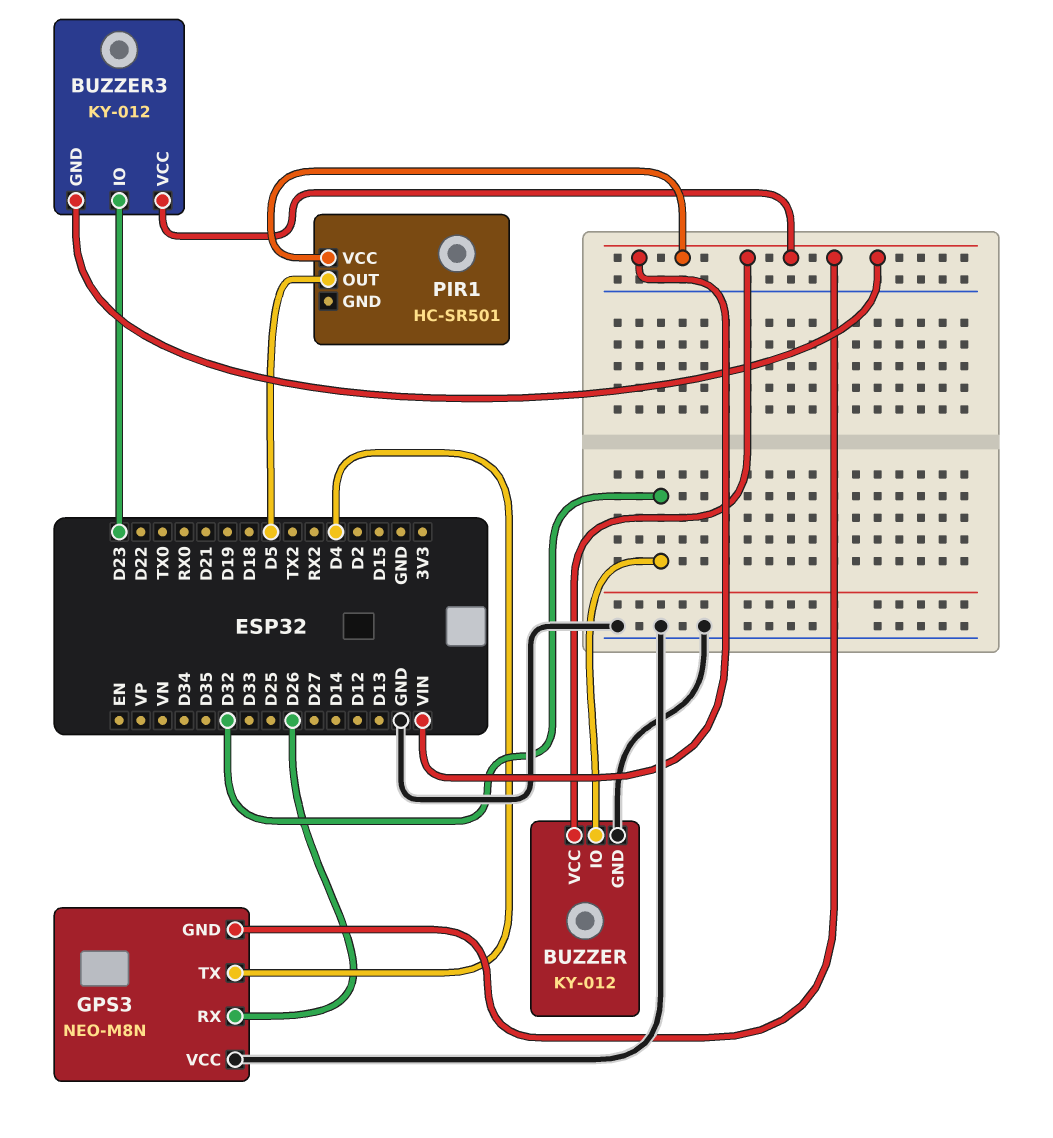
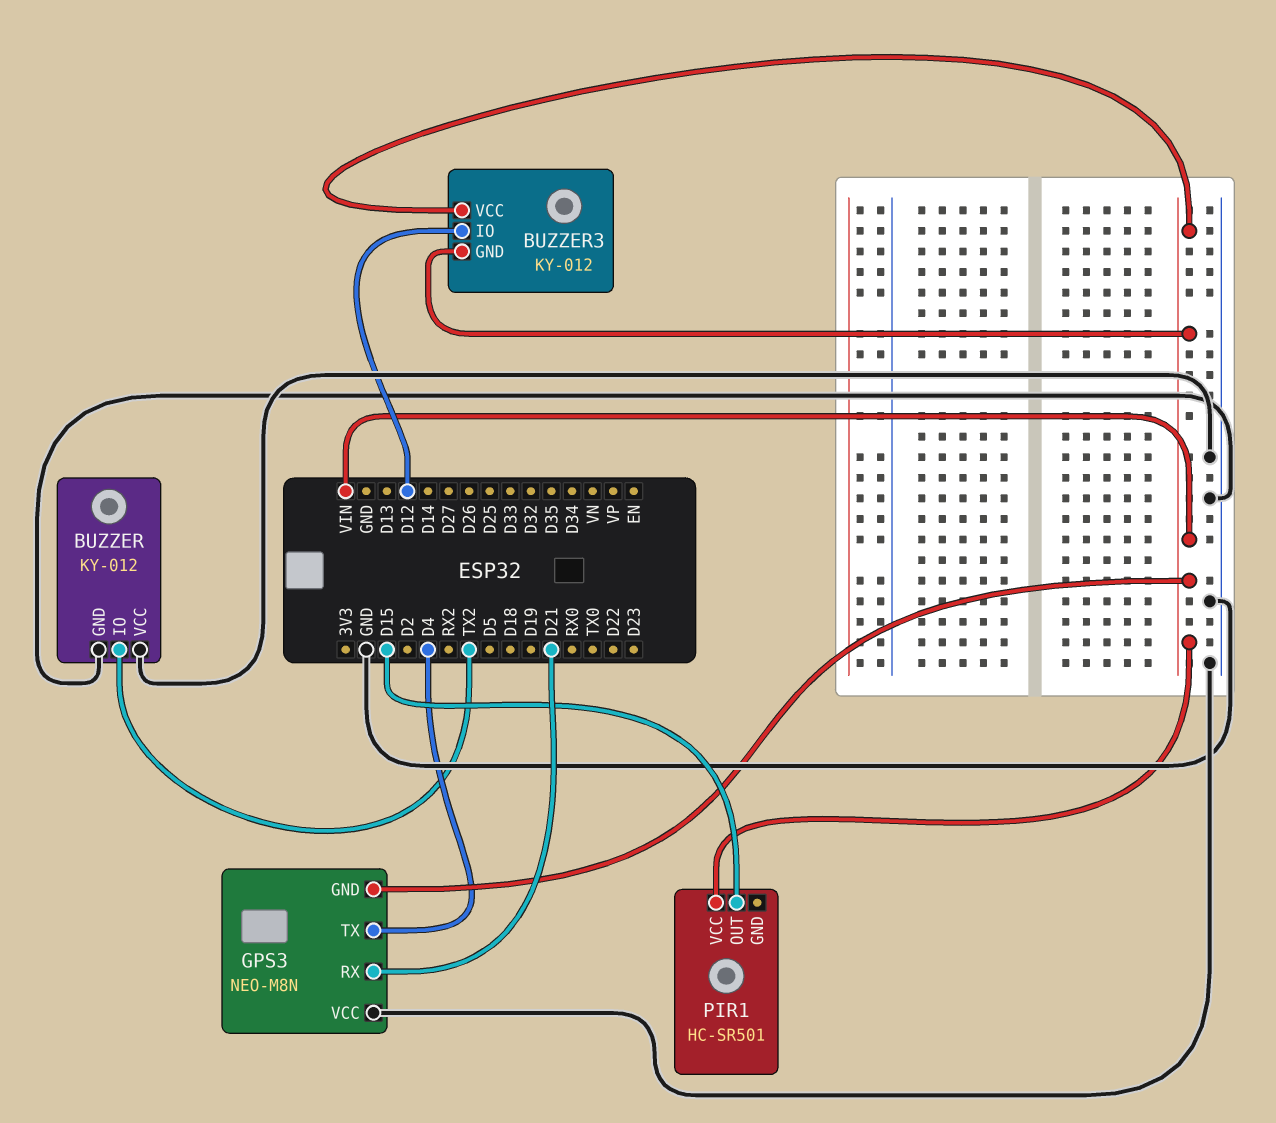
BUZZER pin IO: D32 -> TX2
BUZZER pin VCC: VIN -> GND
BUZZER3 pin IO: D23 -> D12
GPS3 pin RX: D26 -> D21
PIR1 pin OUT: D5 -> D15

